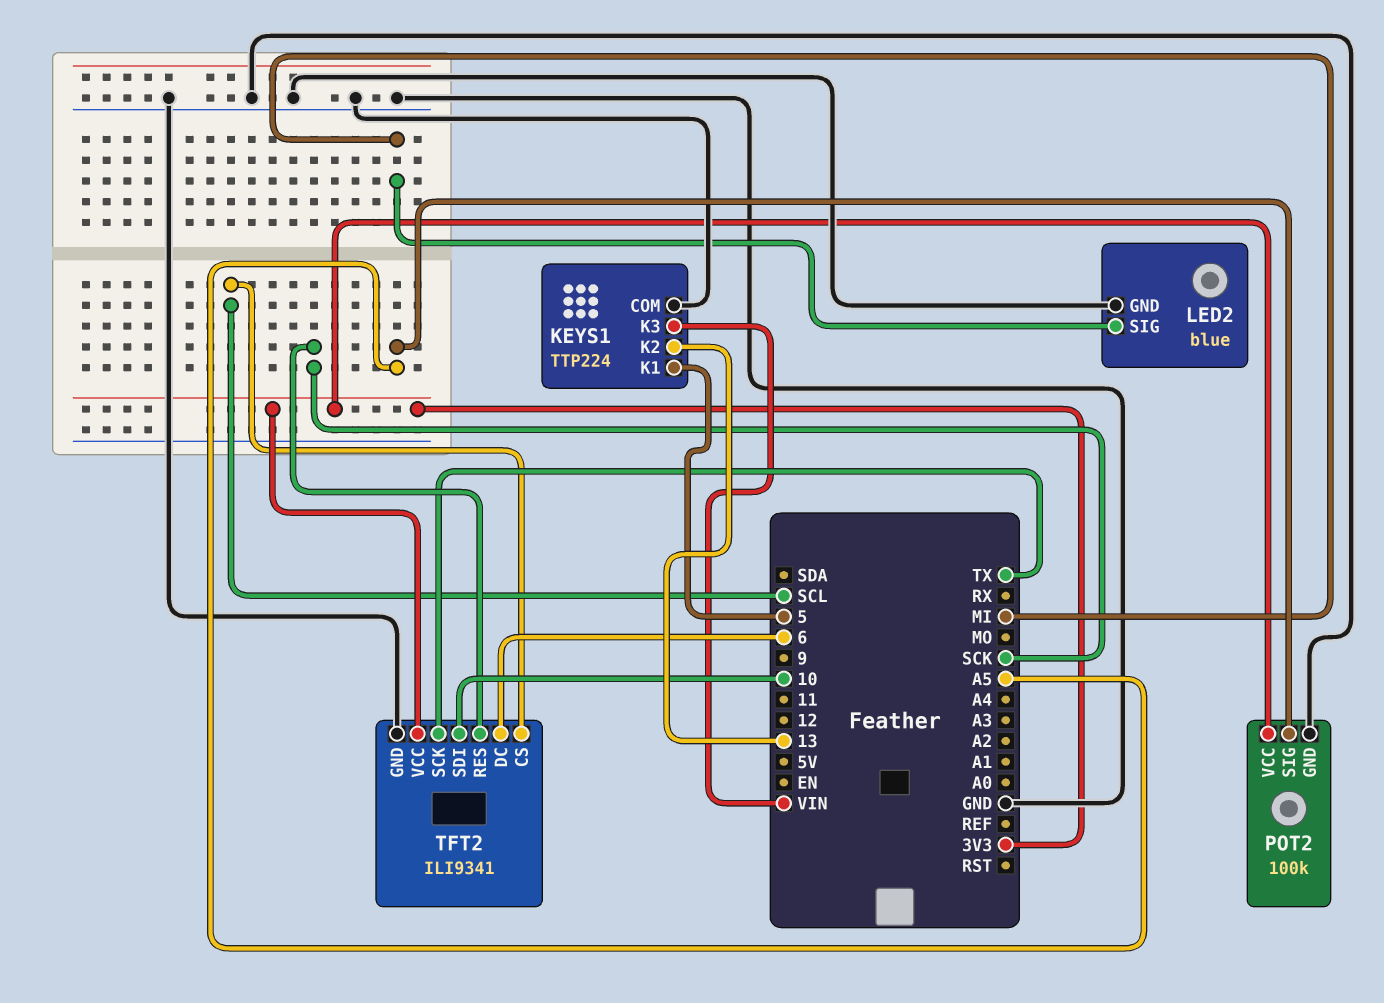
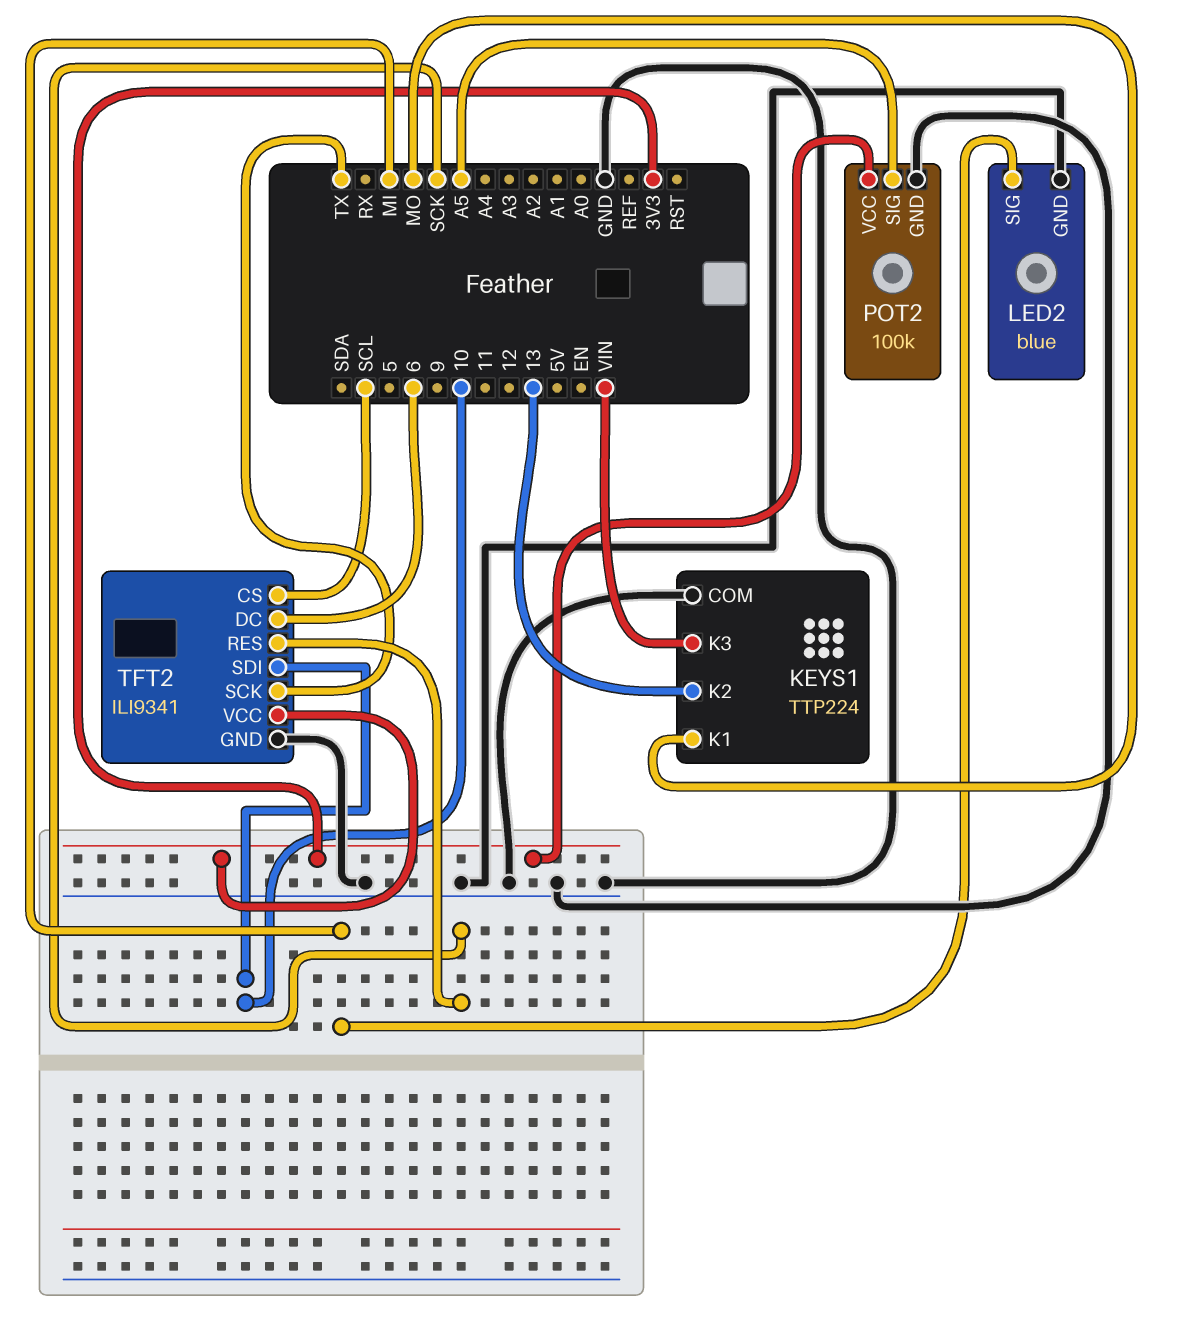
KEYS1 pin K1: 5 -> MO

